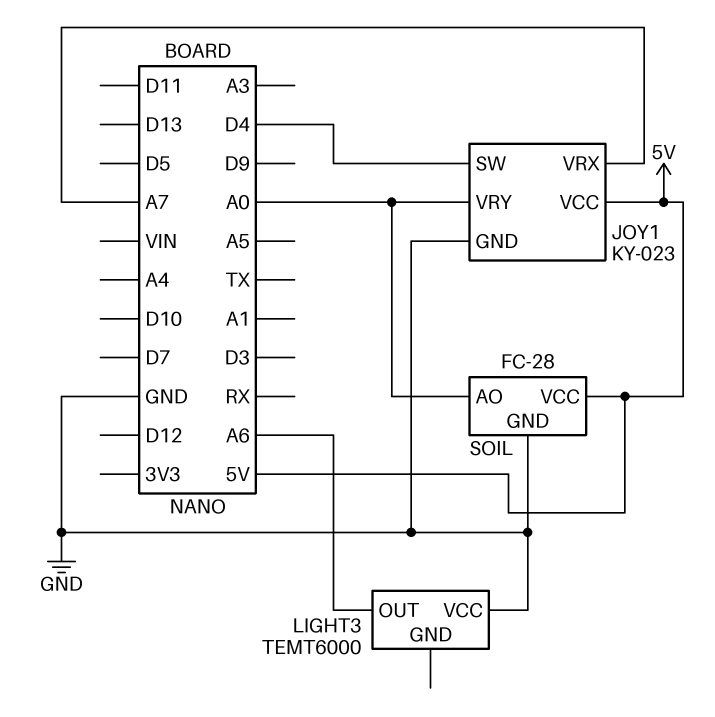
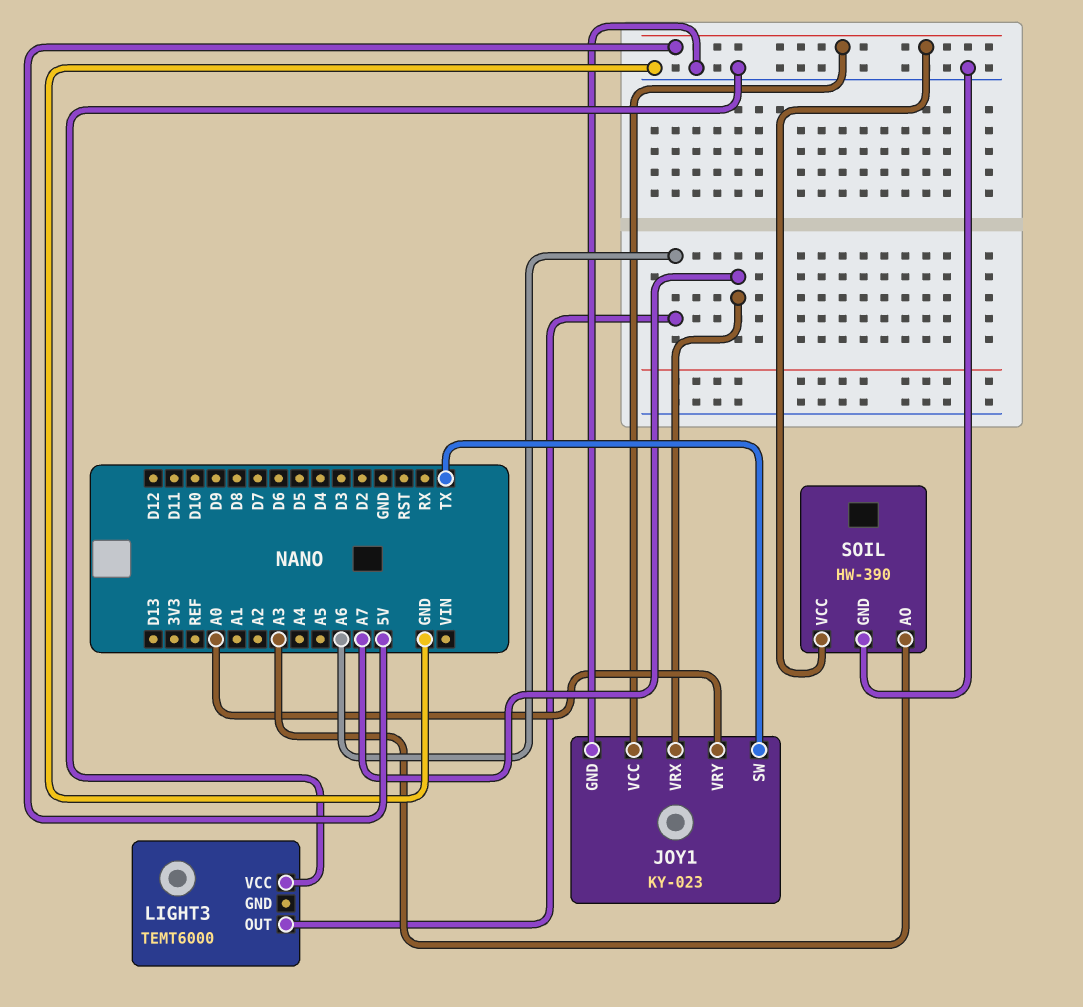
JOY1 pin SW: D4 -> TX
SOIL: FC-28 -> HW-390
SOIL pin AO: A0 -> A3

